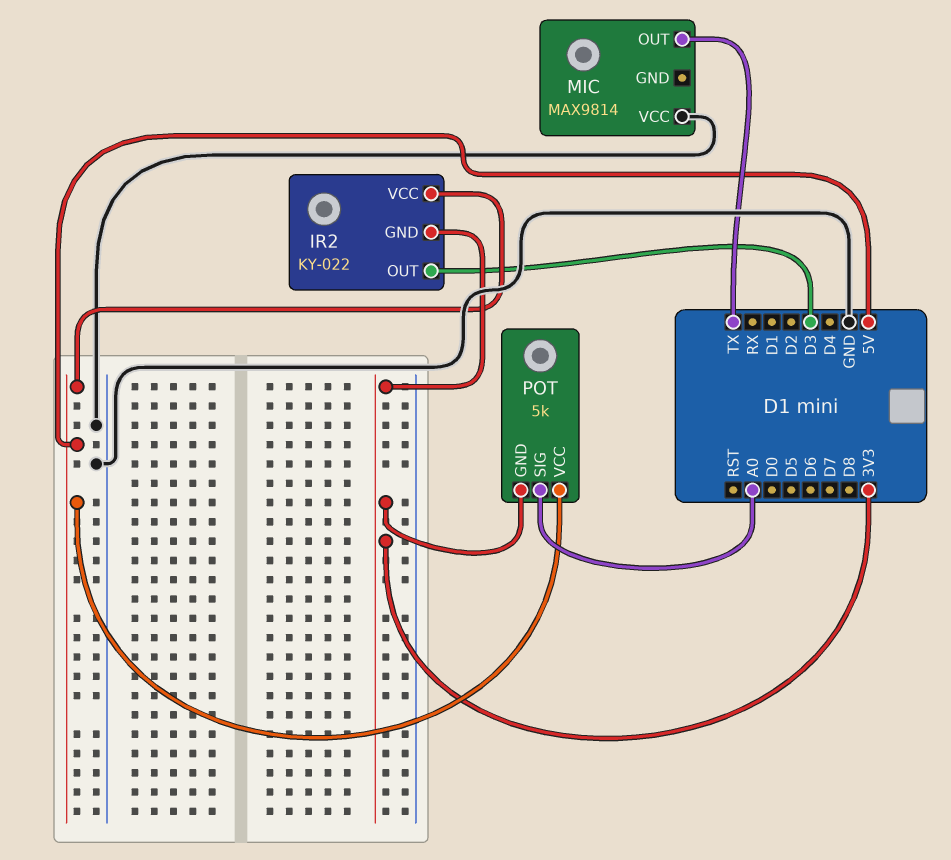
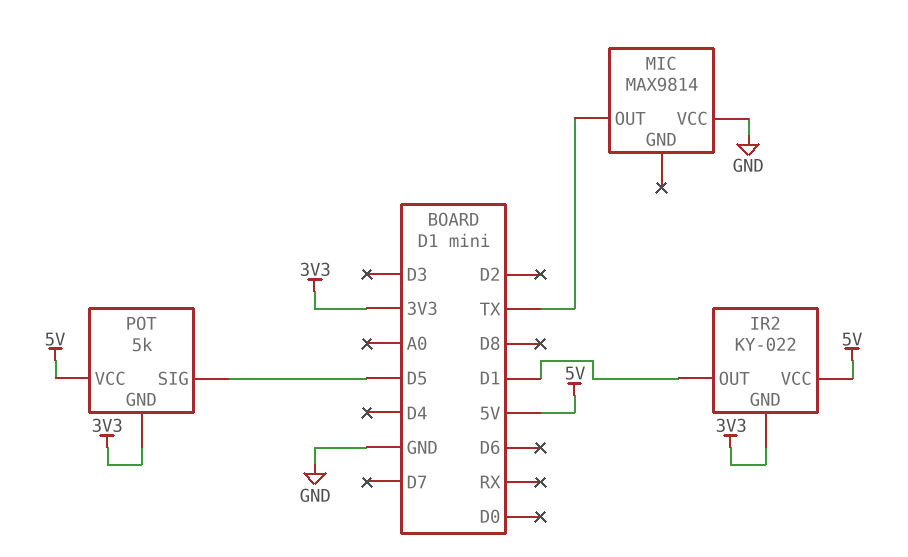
IR2 pin OUT: D3 -> D1
POT pin SIG: A0 -> D5

